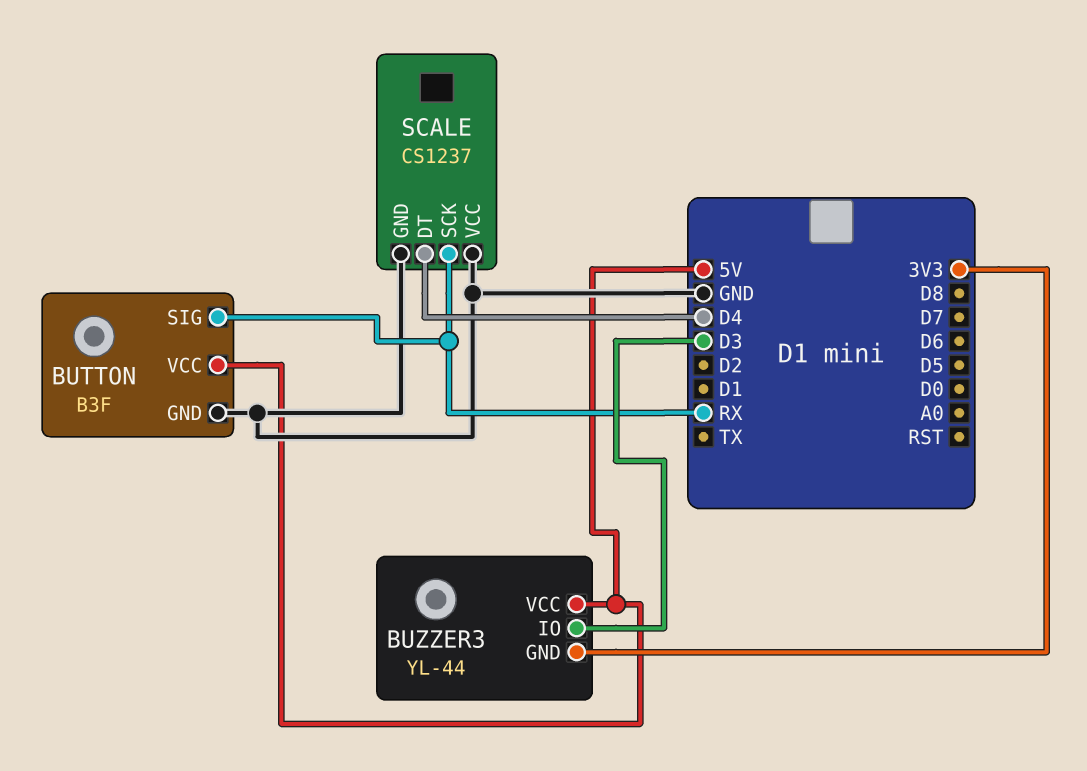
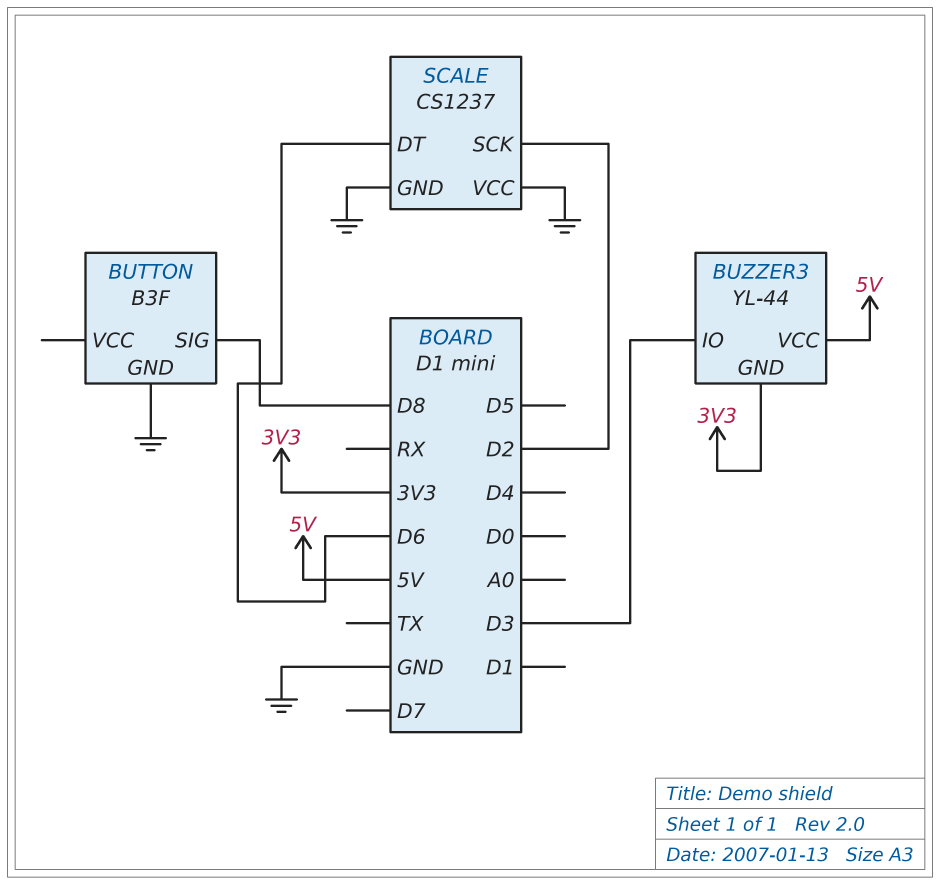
BUTTON pin SIG: RX -> D8
BUTTON pin VCC: 5V -> none
SCALE pin DT: D4 -> D6
SCALE pin SCK: RX -> D2

